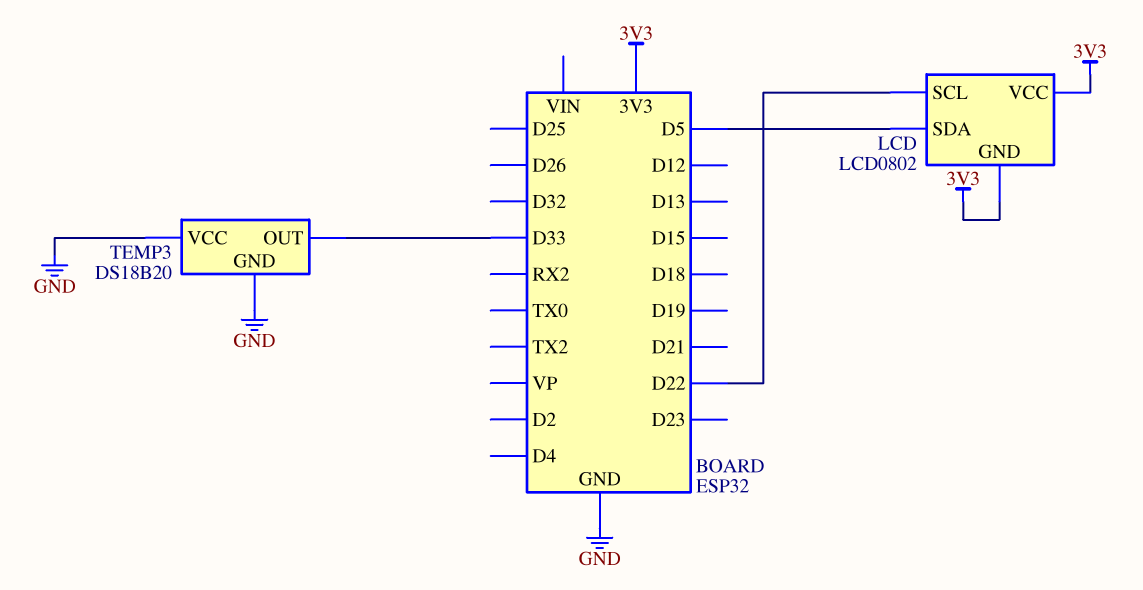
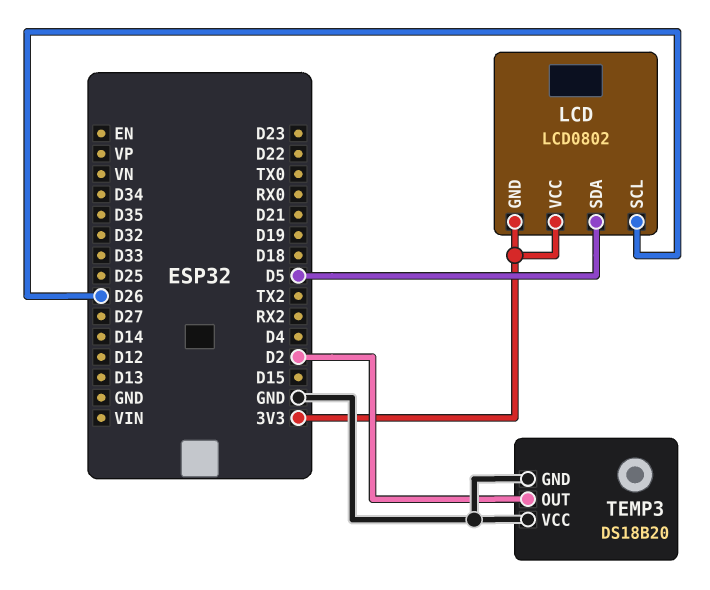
LCD pin SCL: D22 -> D26
TEMP3 pin OUT: D33 -> D2

